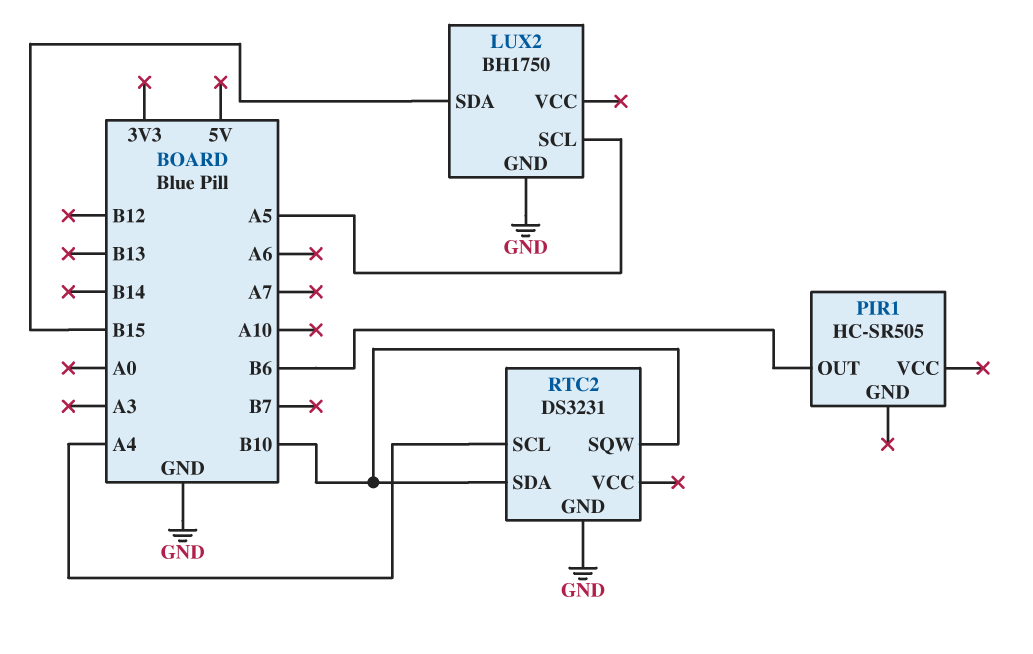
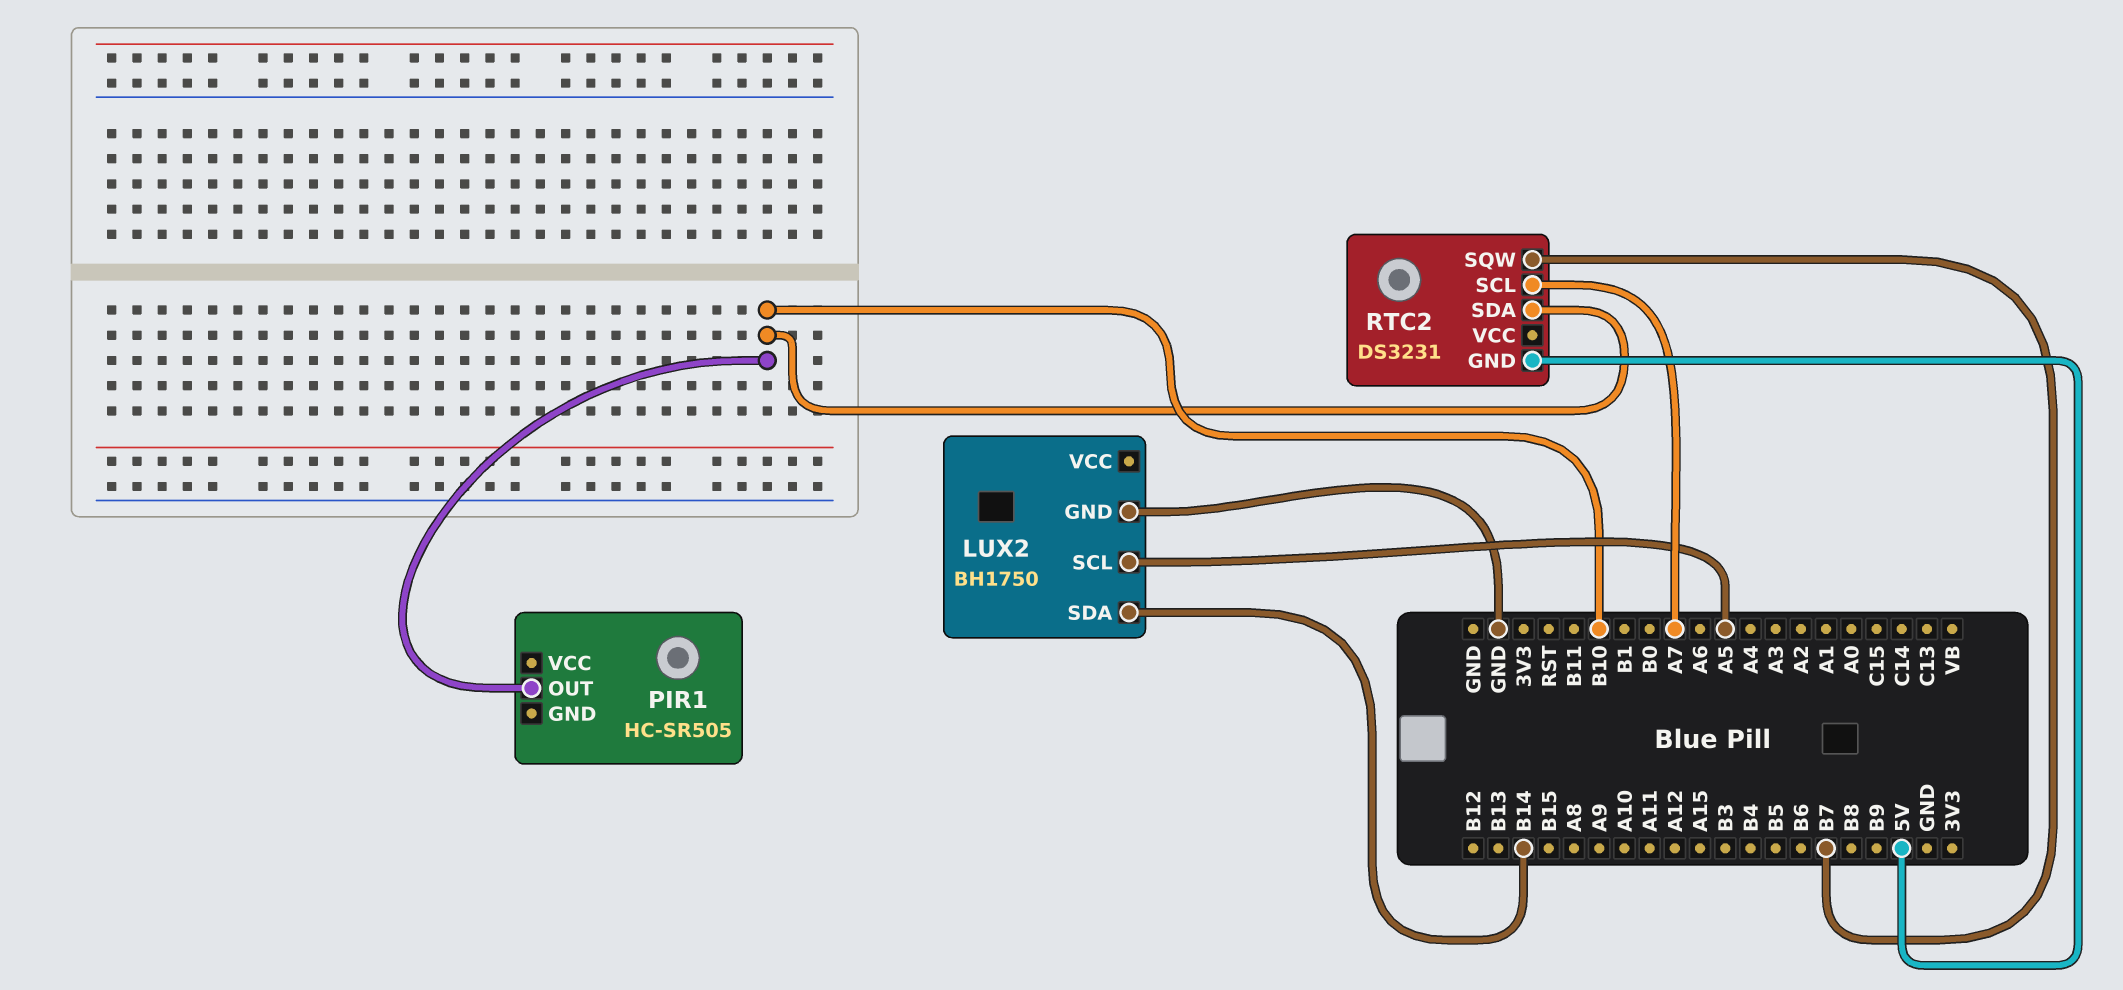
LUX2 pin SDA: B15 -> B14
PIR1 pin OUT: B6 -> B10
RTC2 pin GND: GND -> 5V
RTC2 pin SCL: A4 -> A7
RTC2 pin SQW: B10 -> B7

